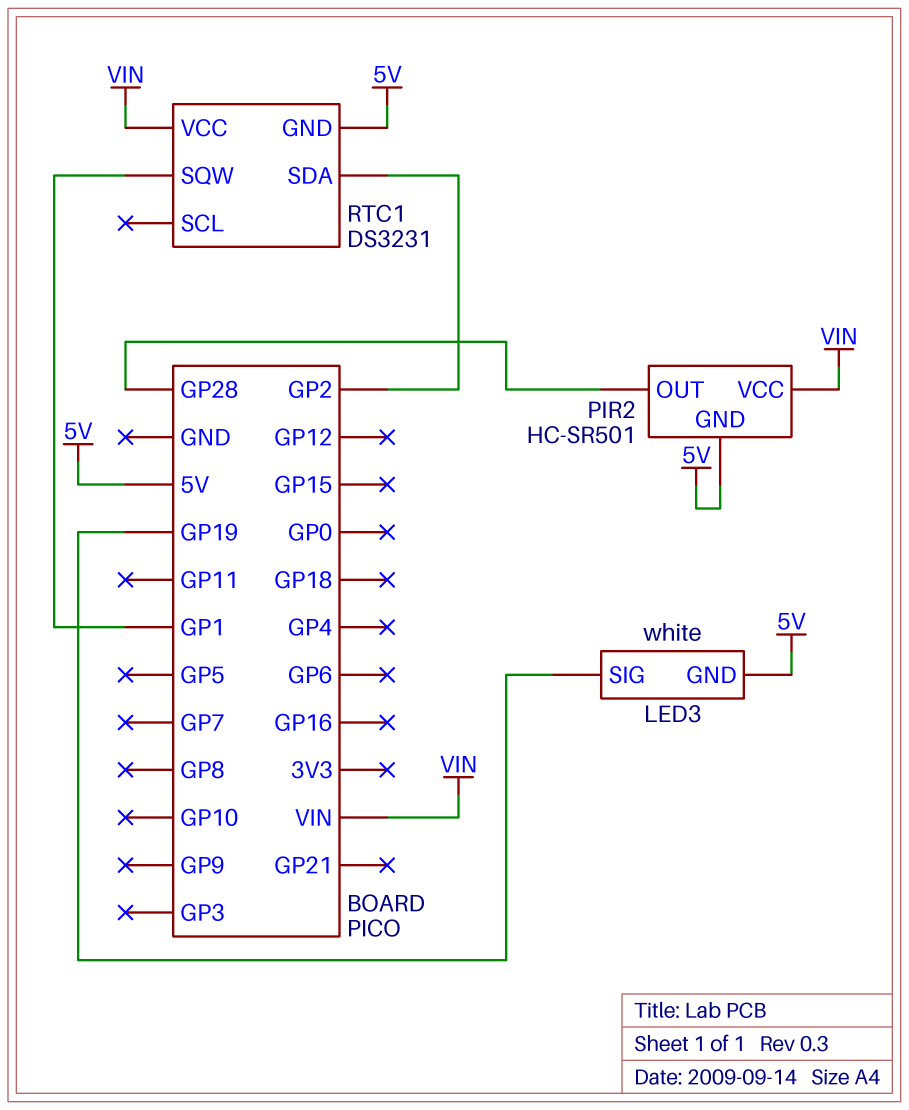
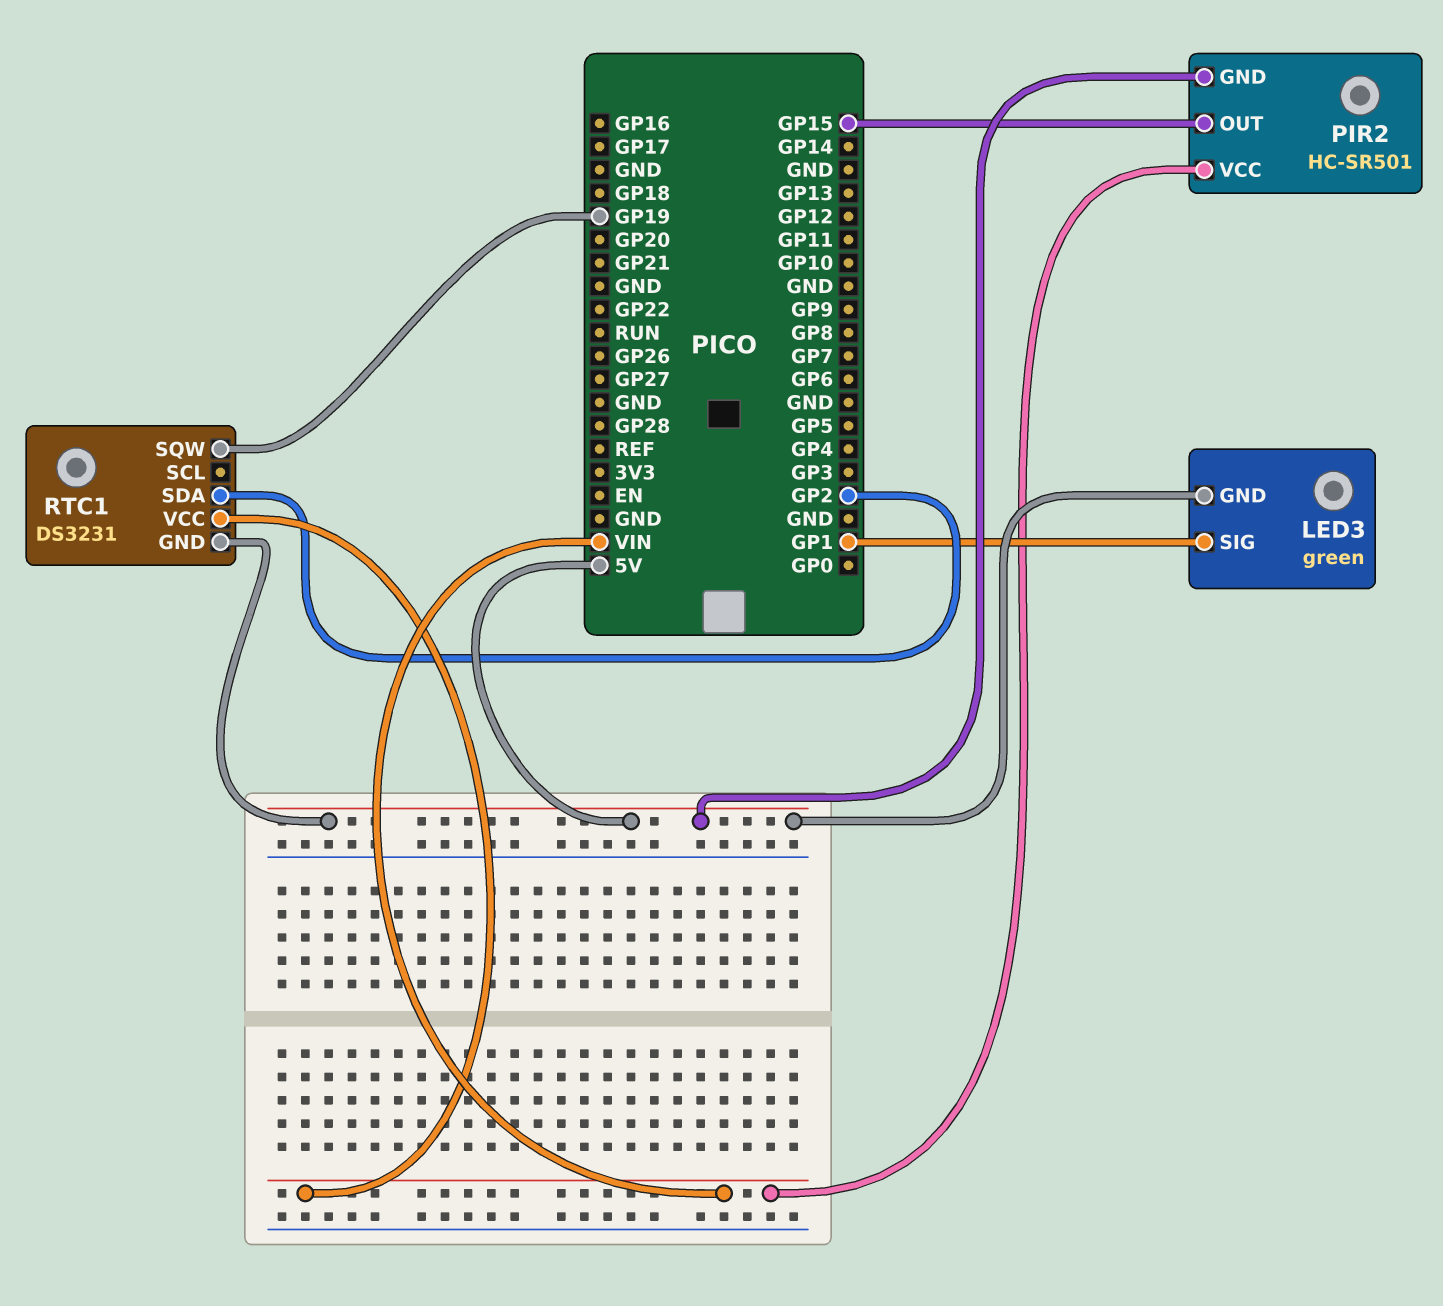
LED3: white -> green
LED3 pin SIG: GP19 -> GP1
PIR2 pin OUT: GP28 -> GP15
RTC1 pin SQW: GP1 -> GP19

